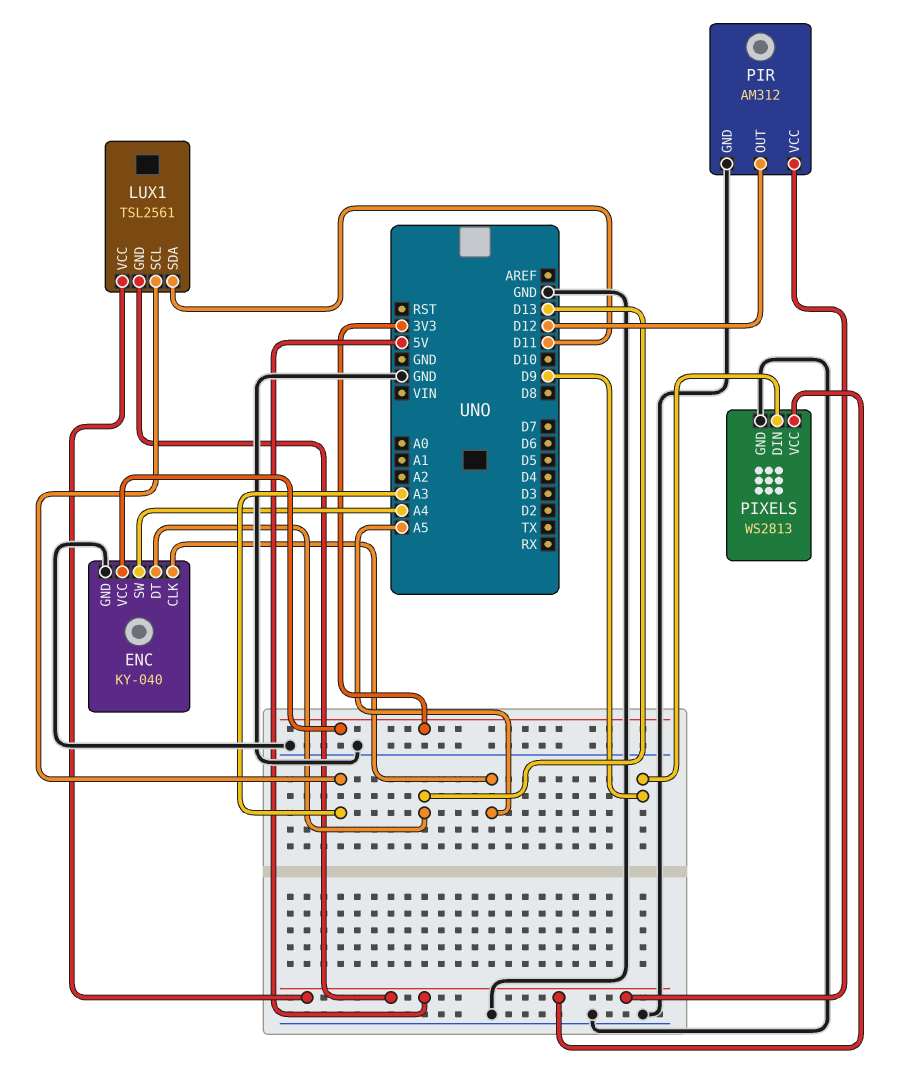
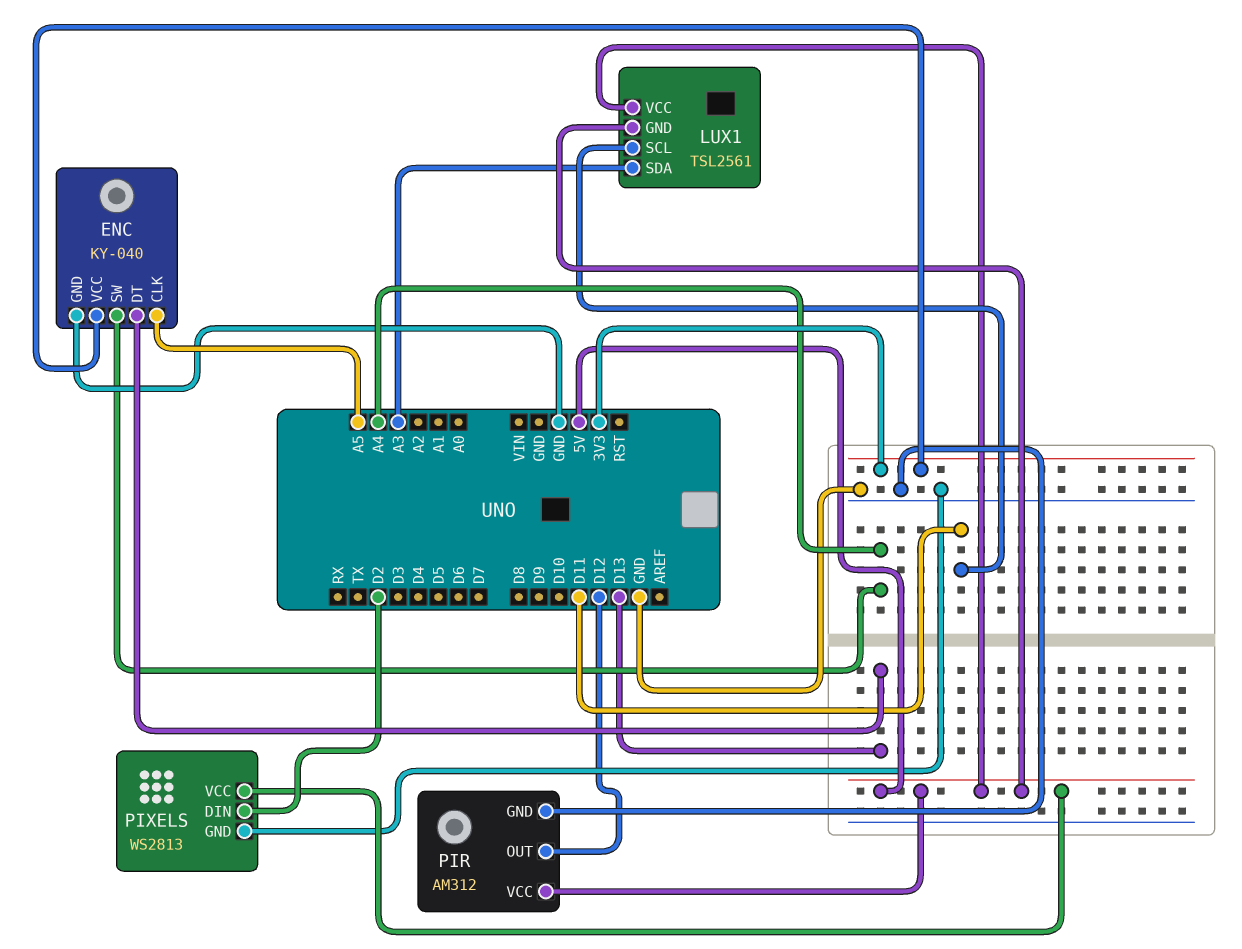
LUX1 pin SCL: A3 -> D11
LUX1 pin SDA: D11 -> A3
PIXELS pin DIN: D9 -> D2

